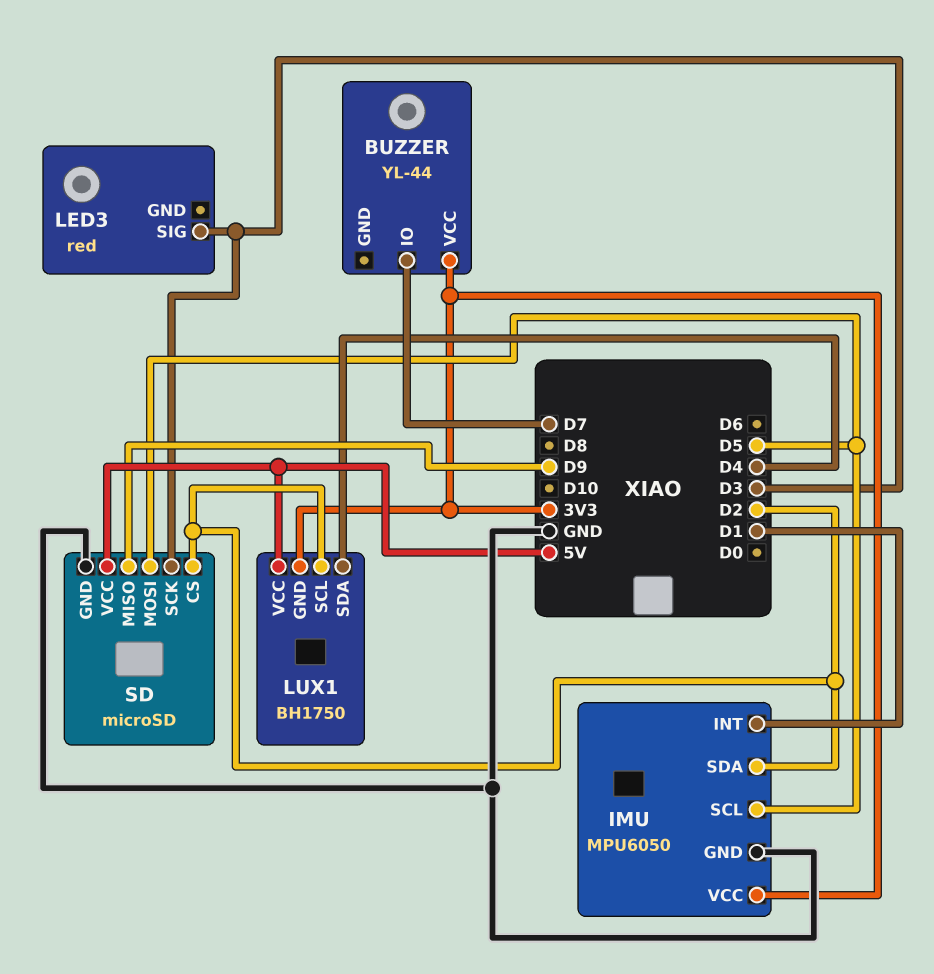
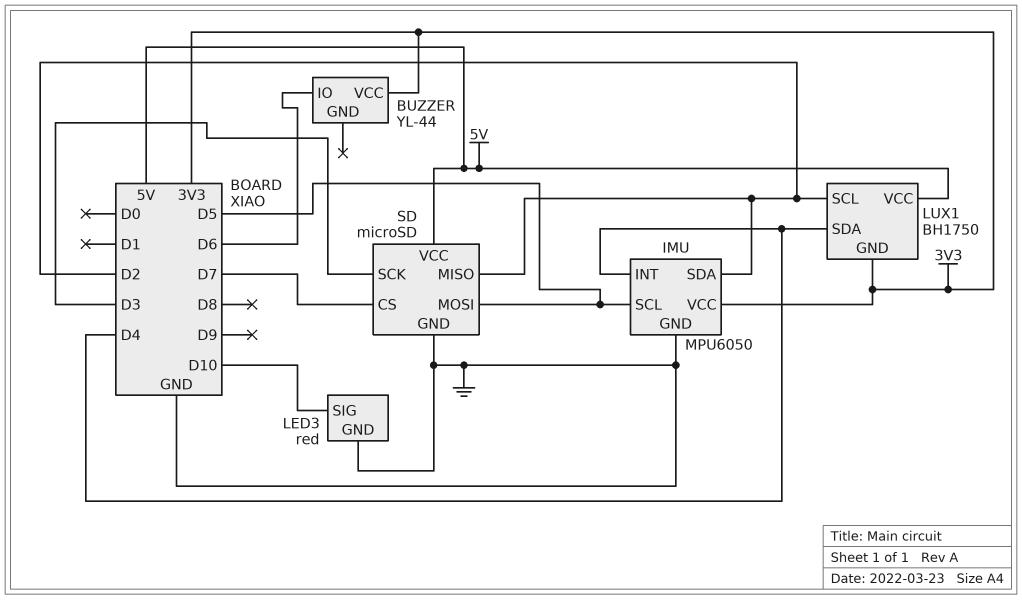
BUZZER pin IO: D7 -> D6
IMU pin INT: D1 -> D4
LED3 pin GND: none -> GND
LED3 pin SIG: D3 -> D10
SD pin CS: D2 -> D7
SD pin MISO: D9 -> D2

